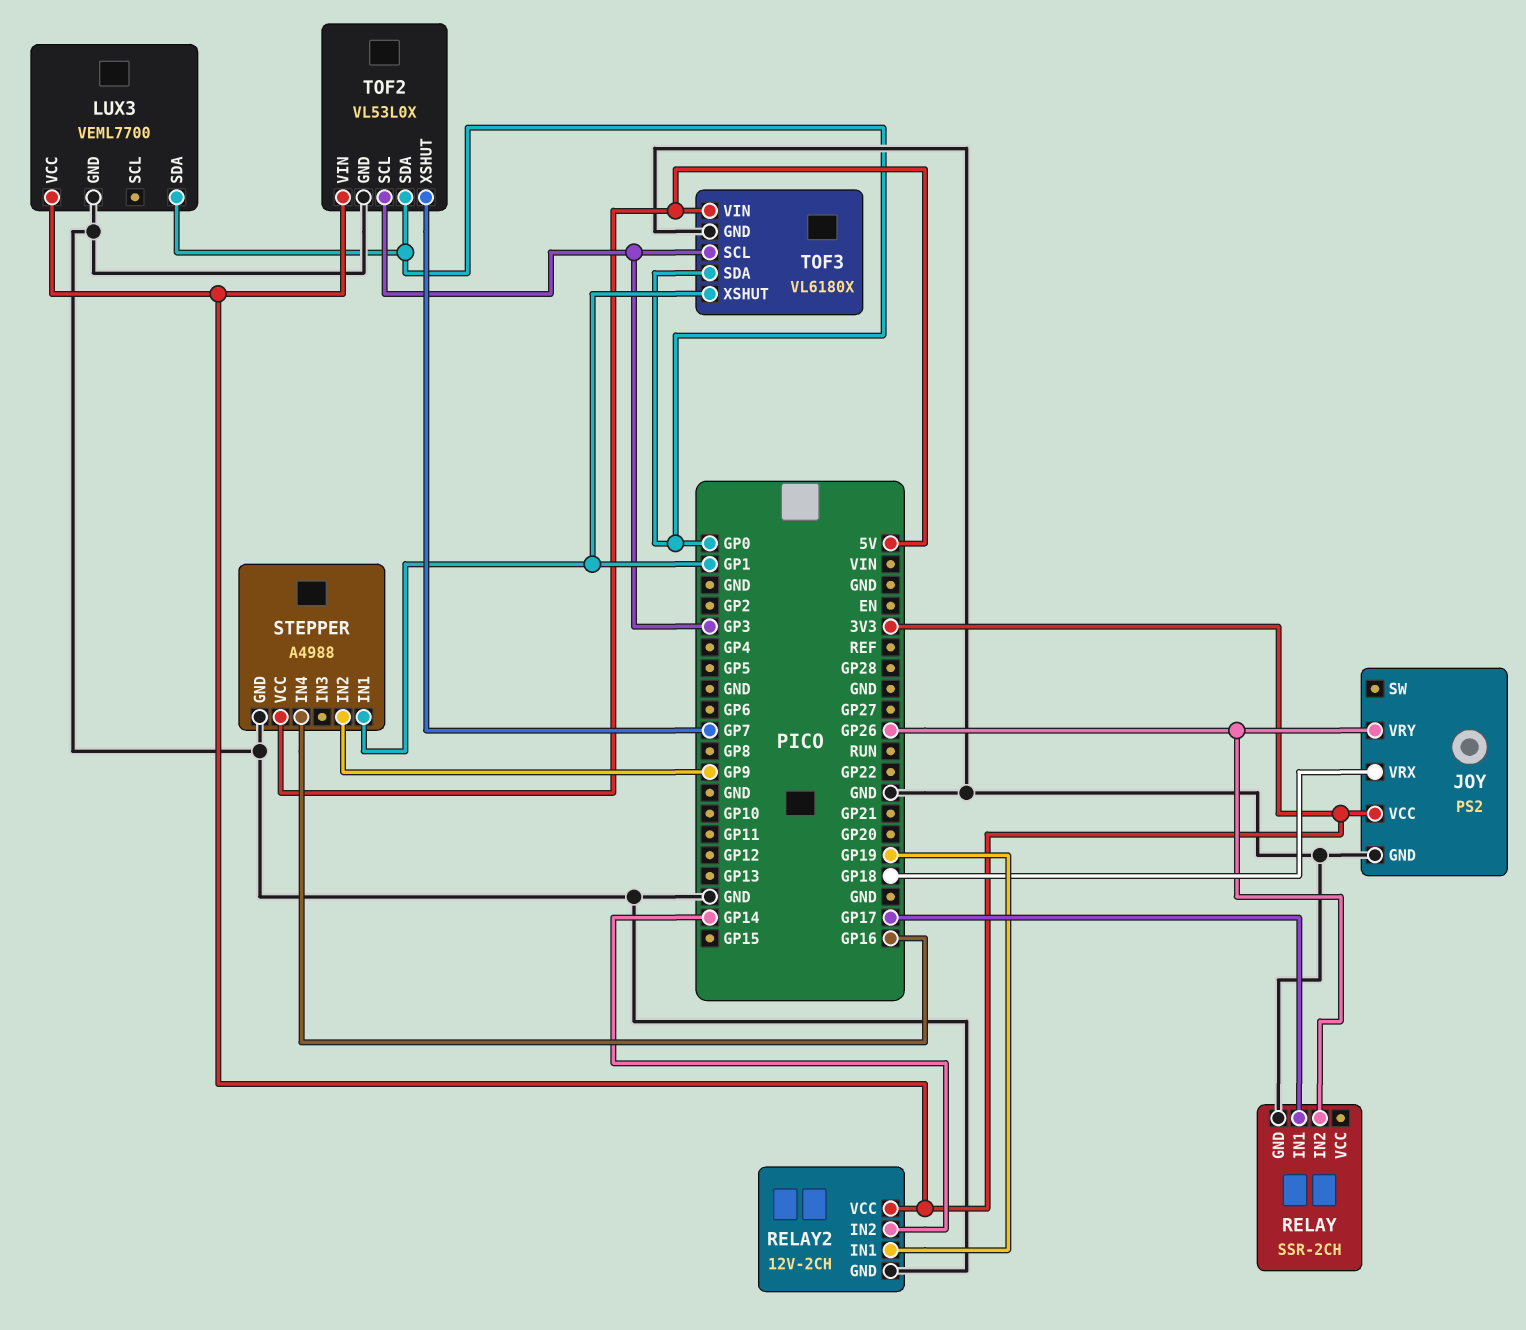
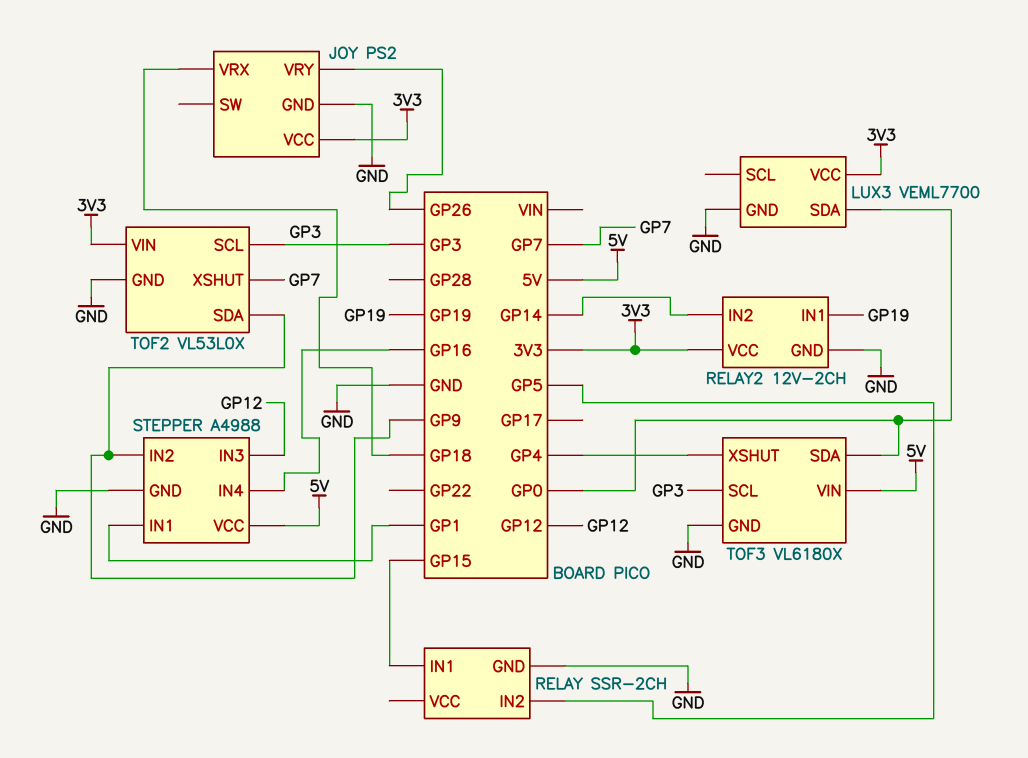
RELAY pin IN1: GP17 -> GP15
RELAY pin IN2: GP26 -> GP5
STEPPER pin IN3: none -> GP12
TOF2 pin SDA: GP0 -> GP9
TOF3 pin XSHUT: GP1 -> GP4

